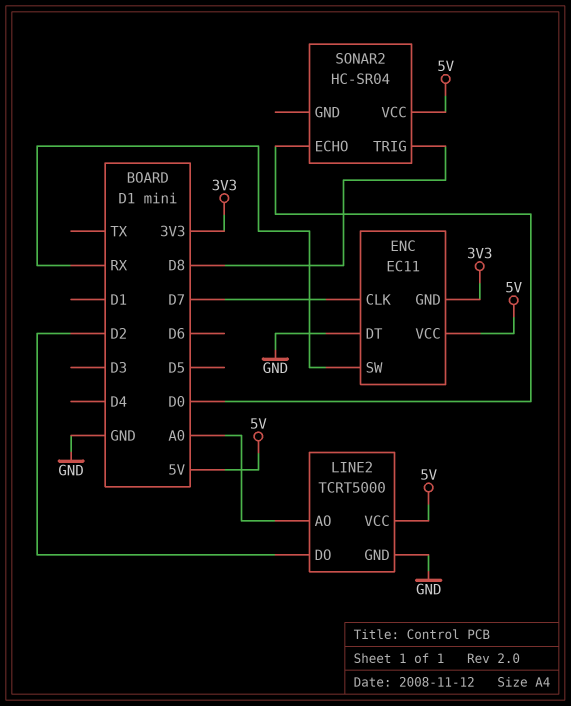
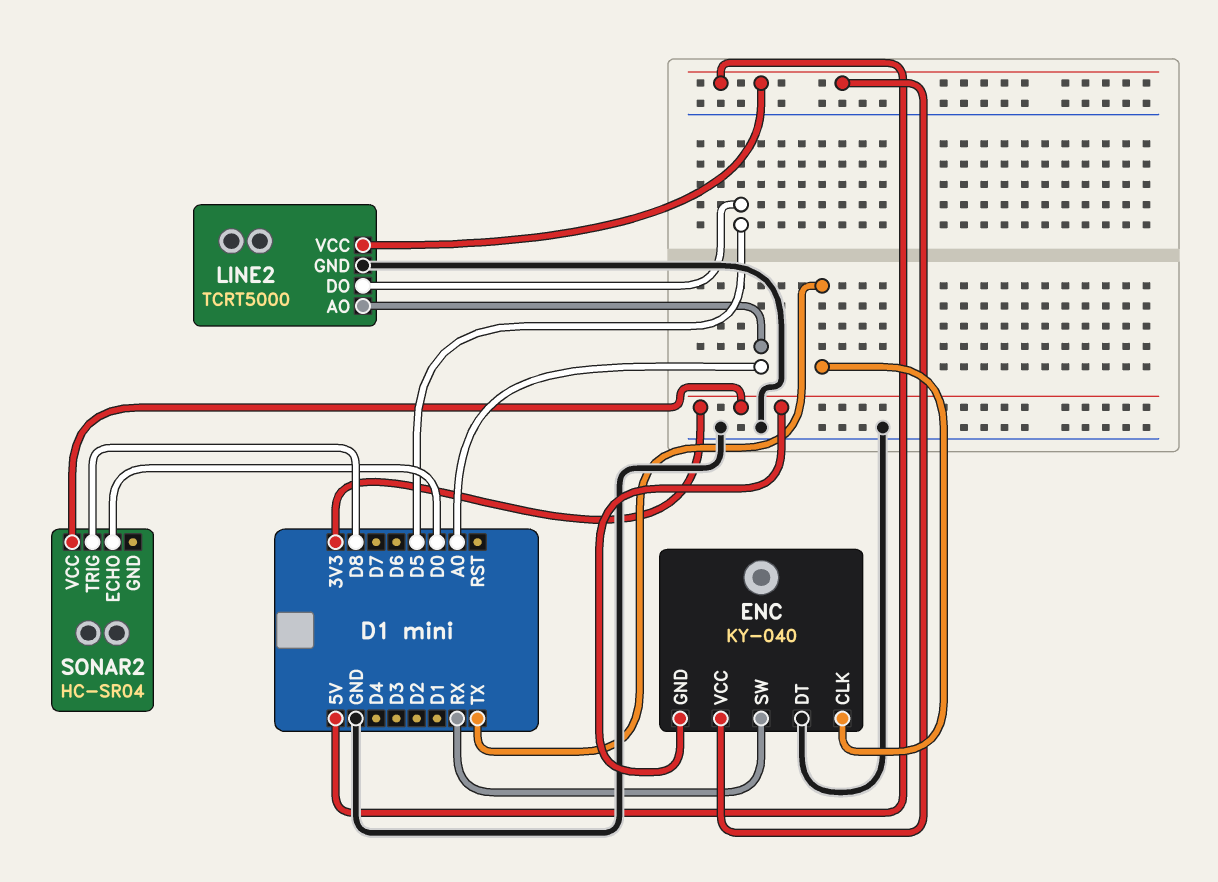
ENC: EC11 -> KY-040
ENC pin CLK: D7 -> TX
LINE2 pin DO: D2 -> D5
SONAR2 pin VCC: 5V -> 3V3

